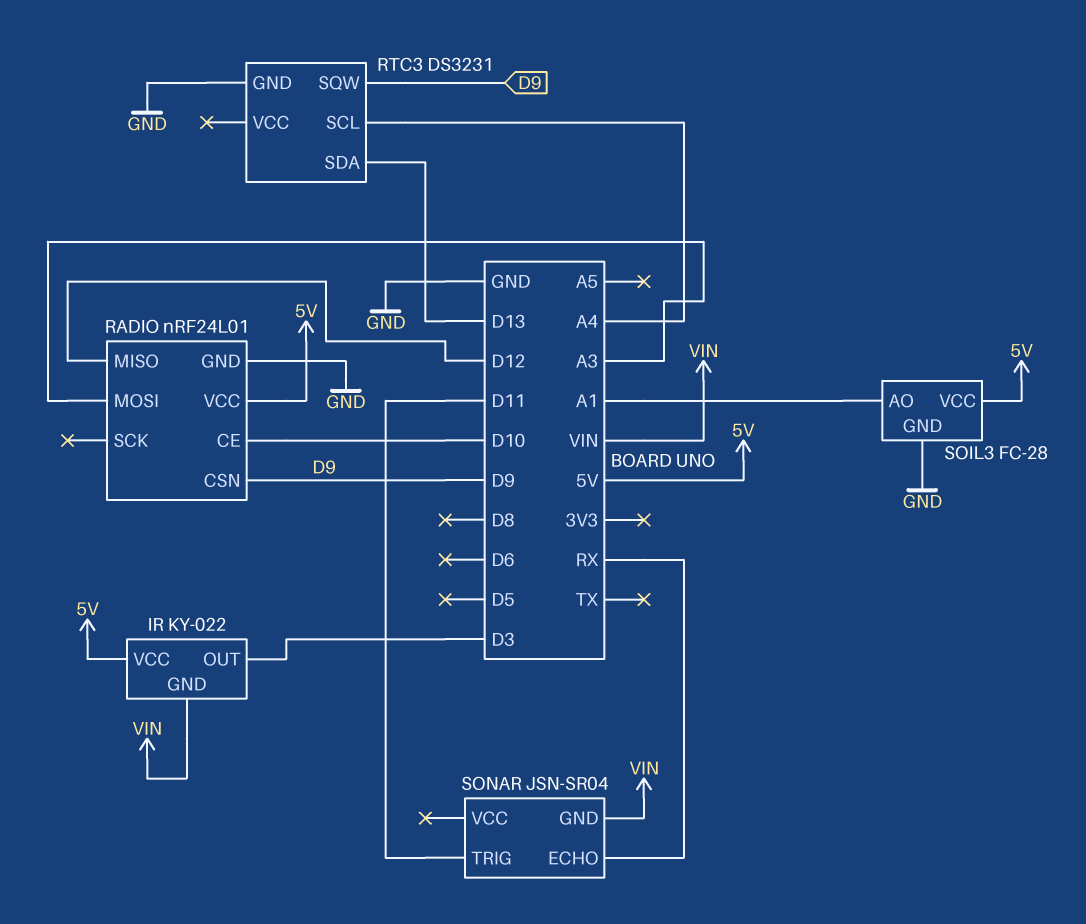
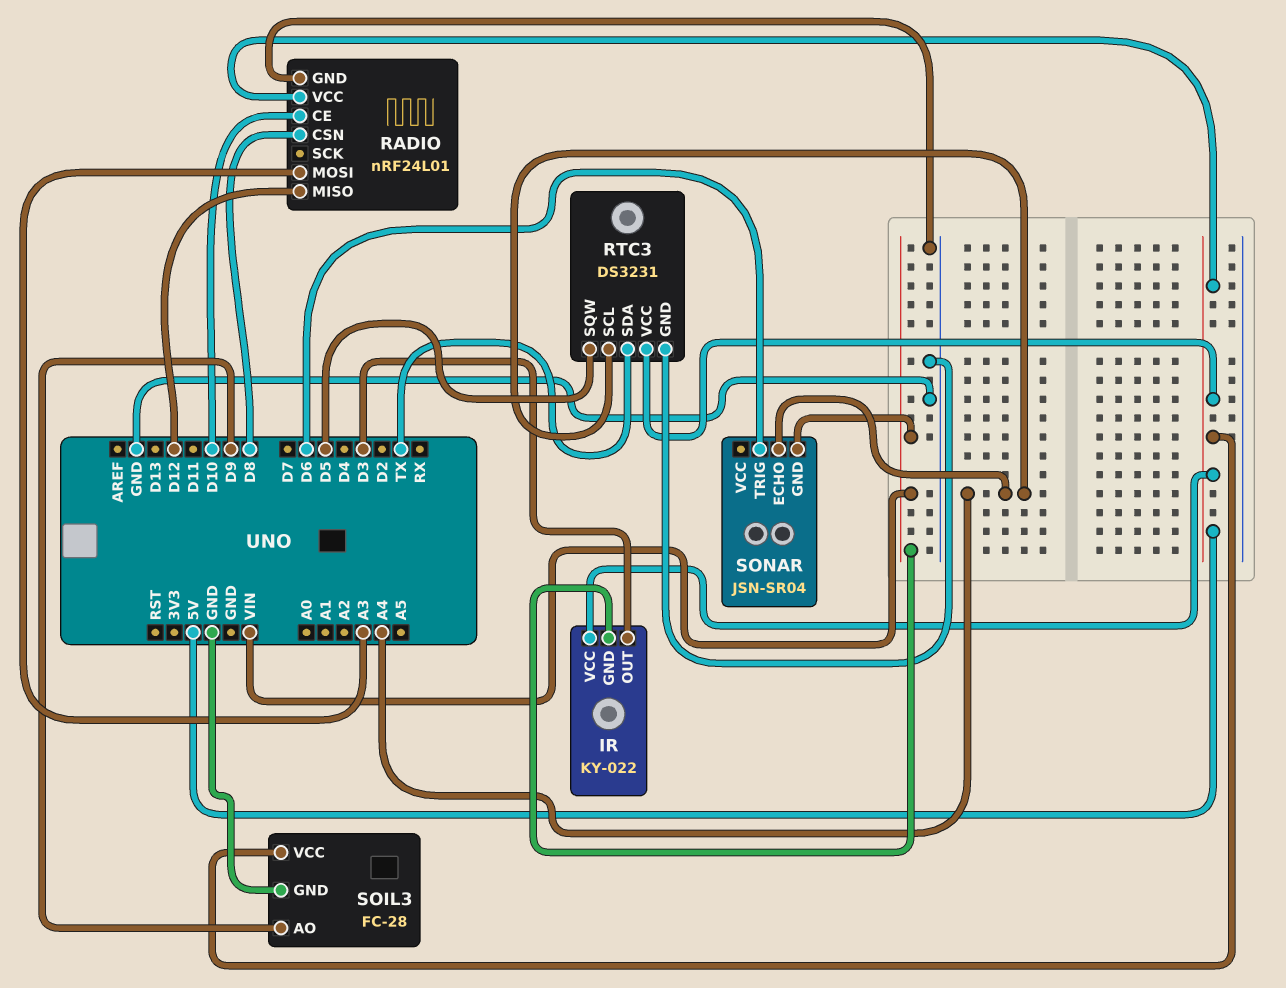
RADIO pin CSN: D9 -> D8
RTC3 pin SDA: D13 -> TX
RTC3 pin SQW: D9 -> D5
RTC3 pin VCC: none -> 5V
SOIL3 pin AO: A1 -> D9
SONAR pin ECHO: RX -> A4
SONAR pin TRIG: D11 -> D6

